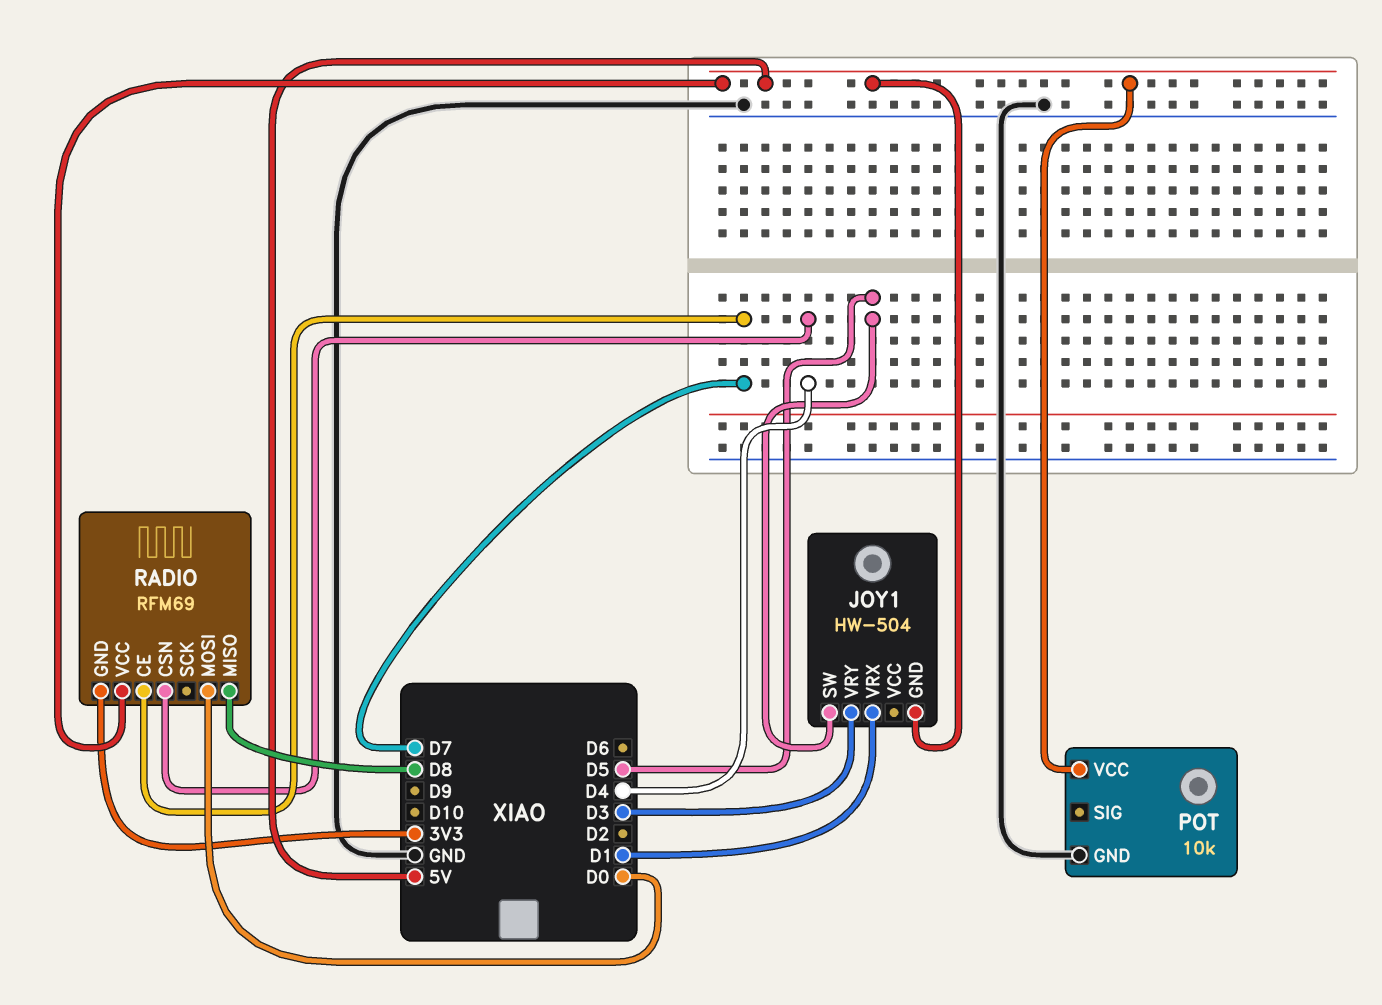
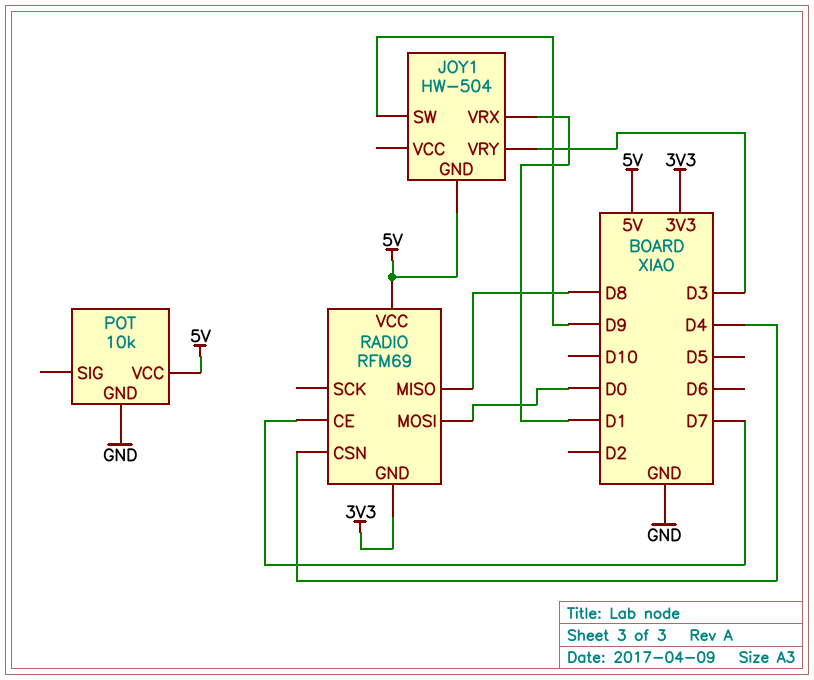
JOY1 pin SW: D5 -> D9

